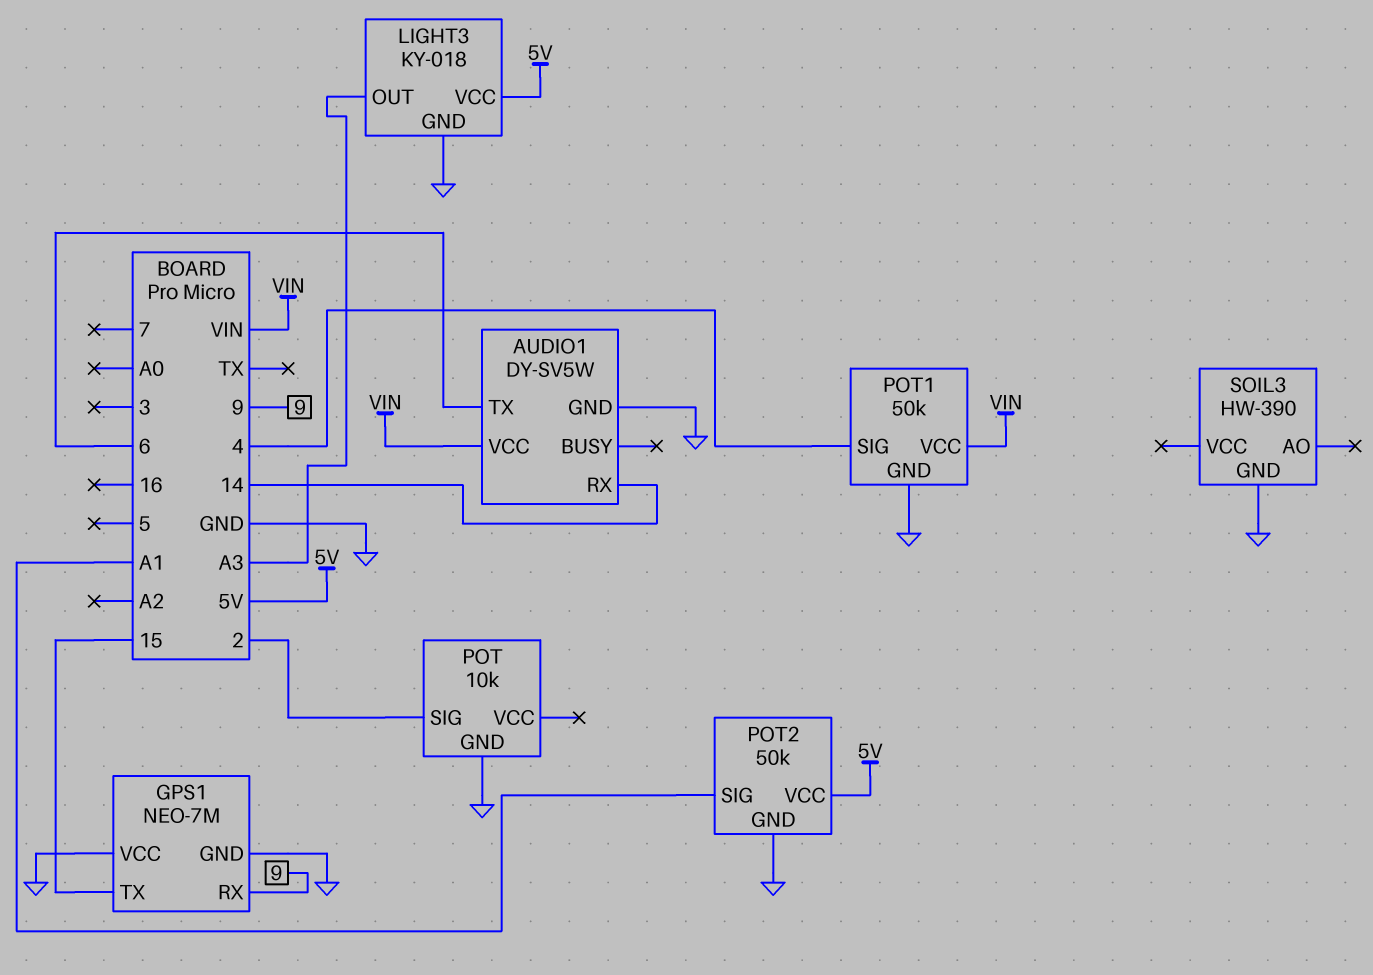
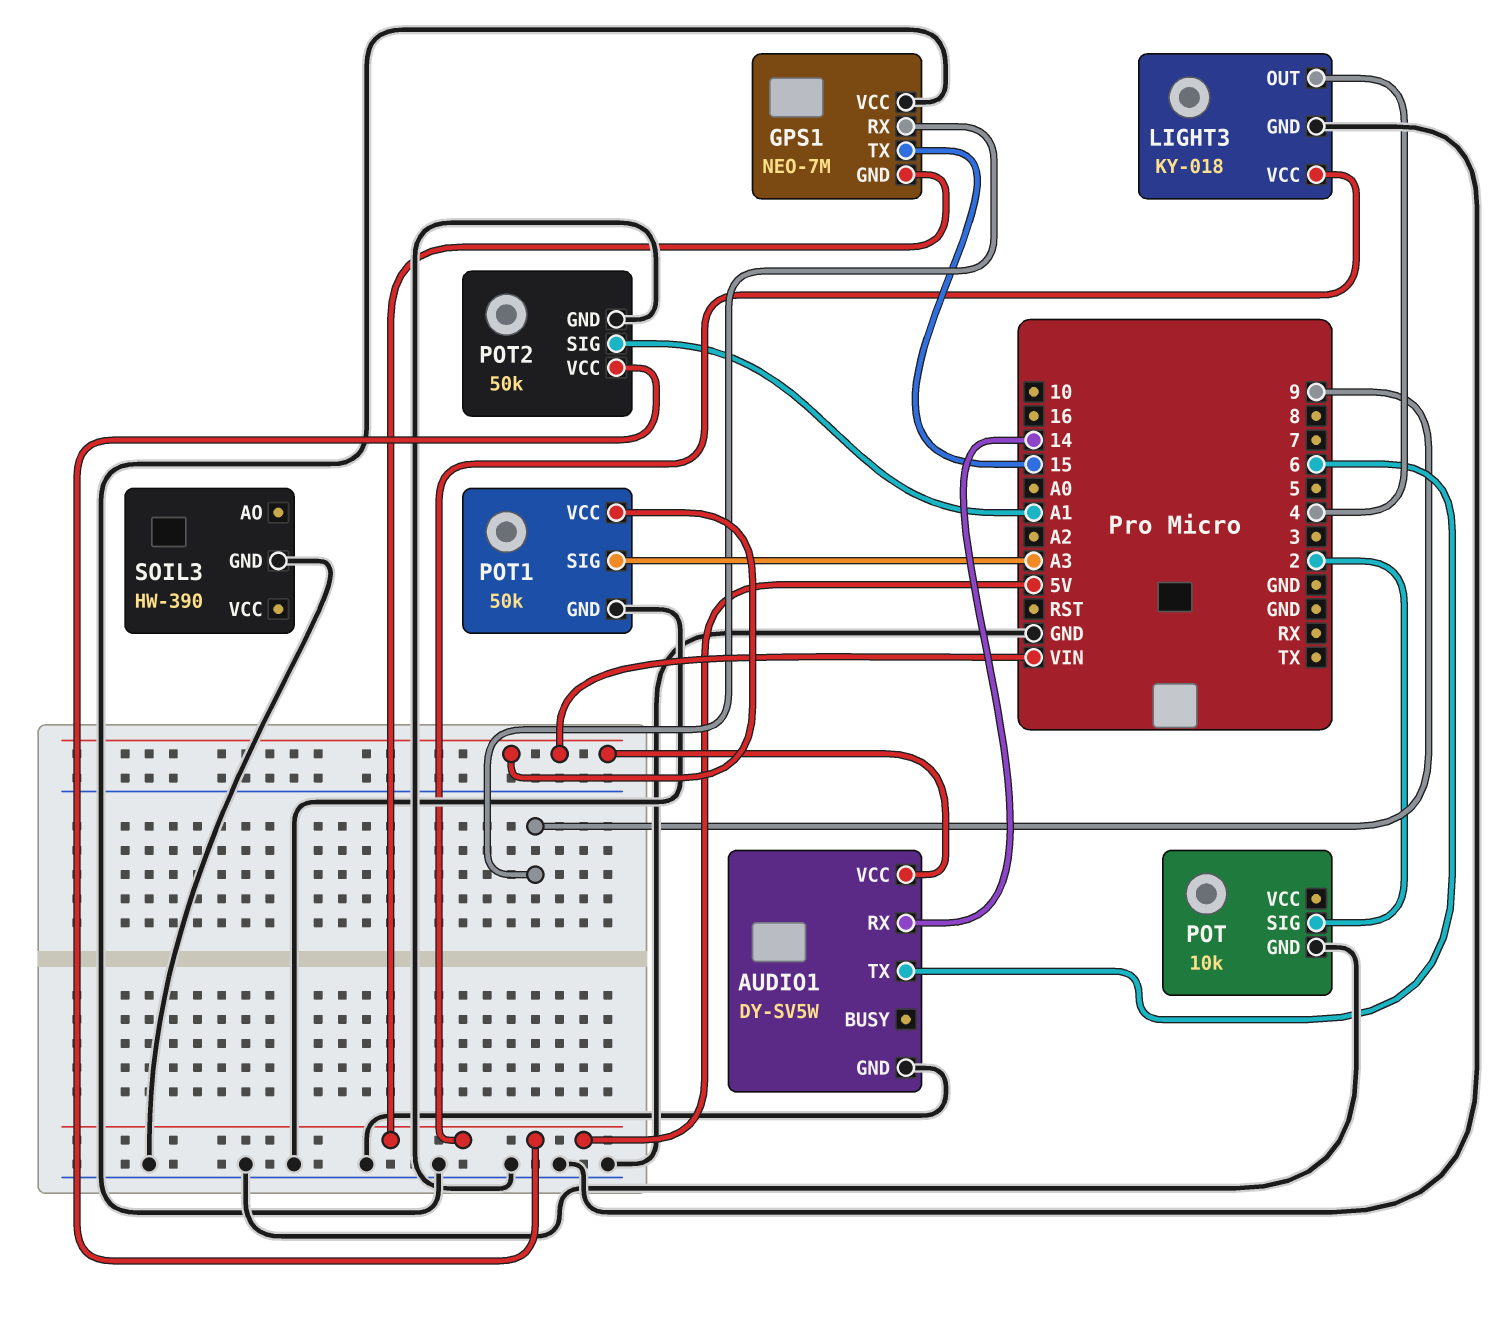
GPS1 pin GND: GND -> 5V
LIGHT3 pin OUT: A3 -> 4
POT1 pin SIG: 4 -> A3

